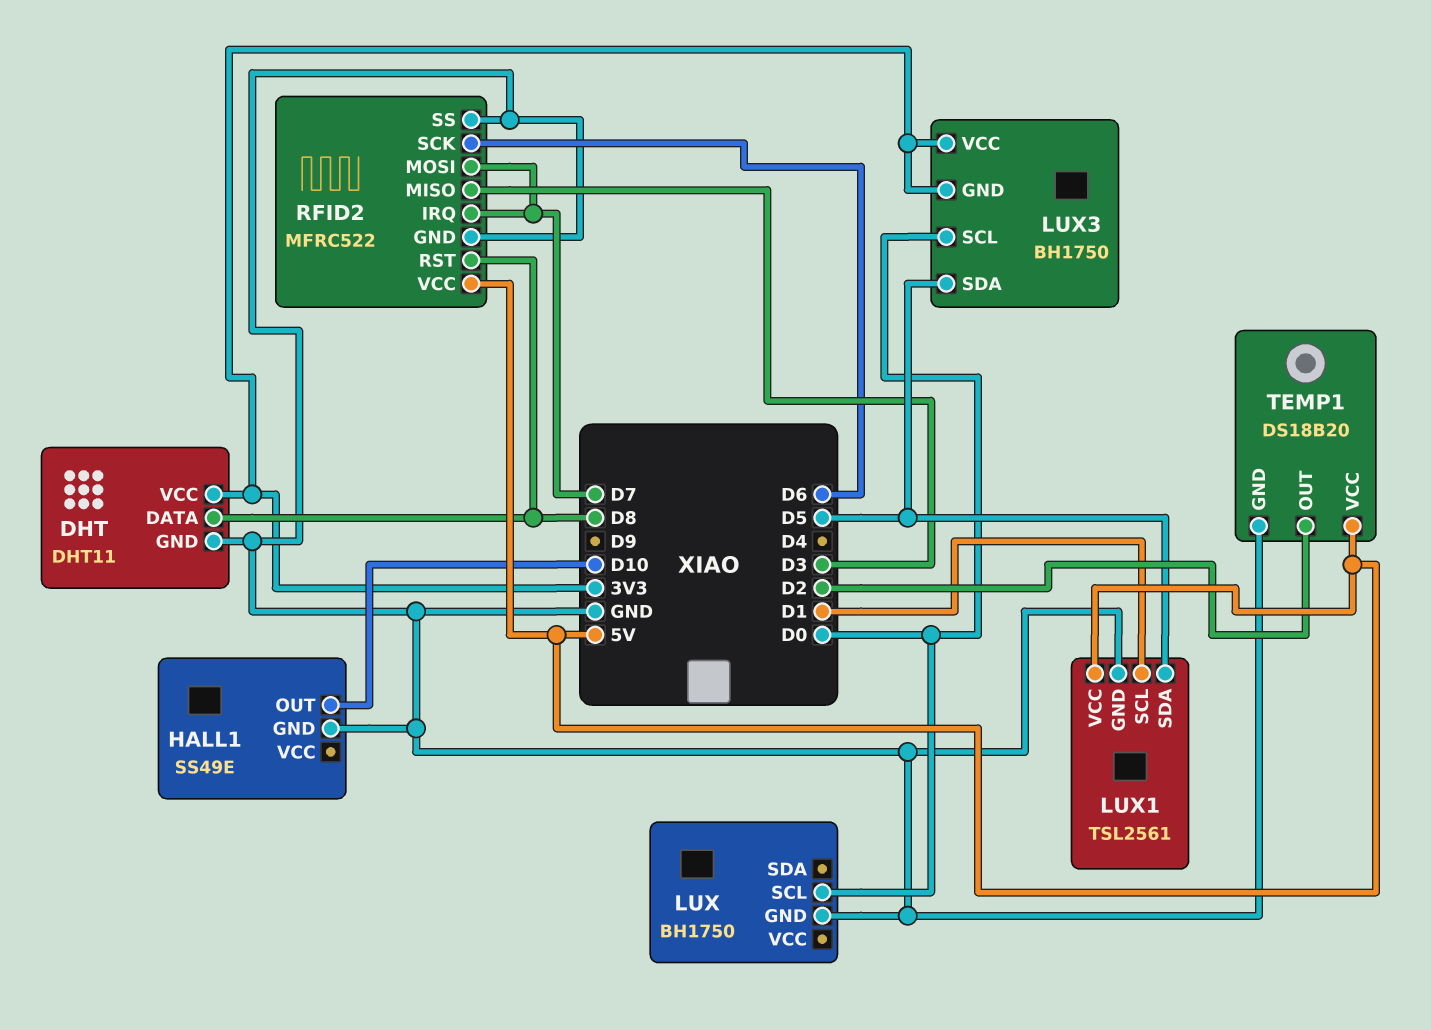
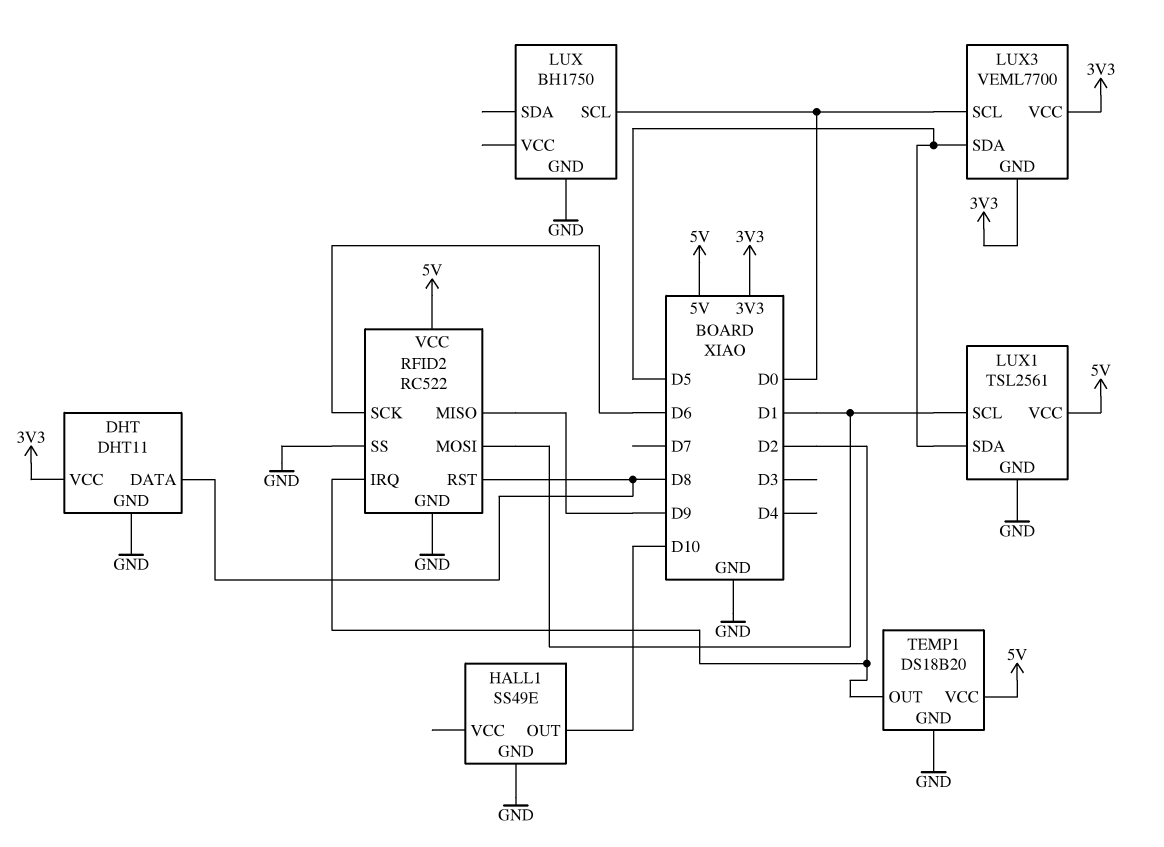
LUX3: BH1750 -> VEML7700
RFID2: MFRC522 -> RC522
RFID2 pin IRQ: D7 -> D2
RFID2 pin MISO: D3 -> D9
RFID2 pin MOSI: D7 -> D1

